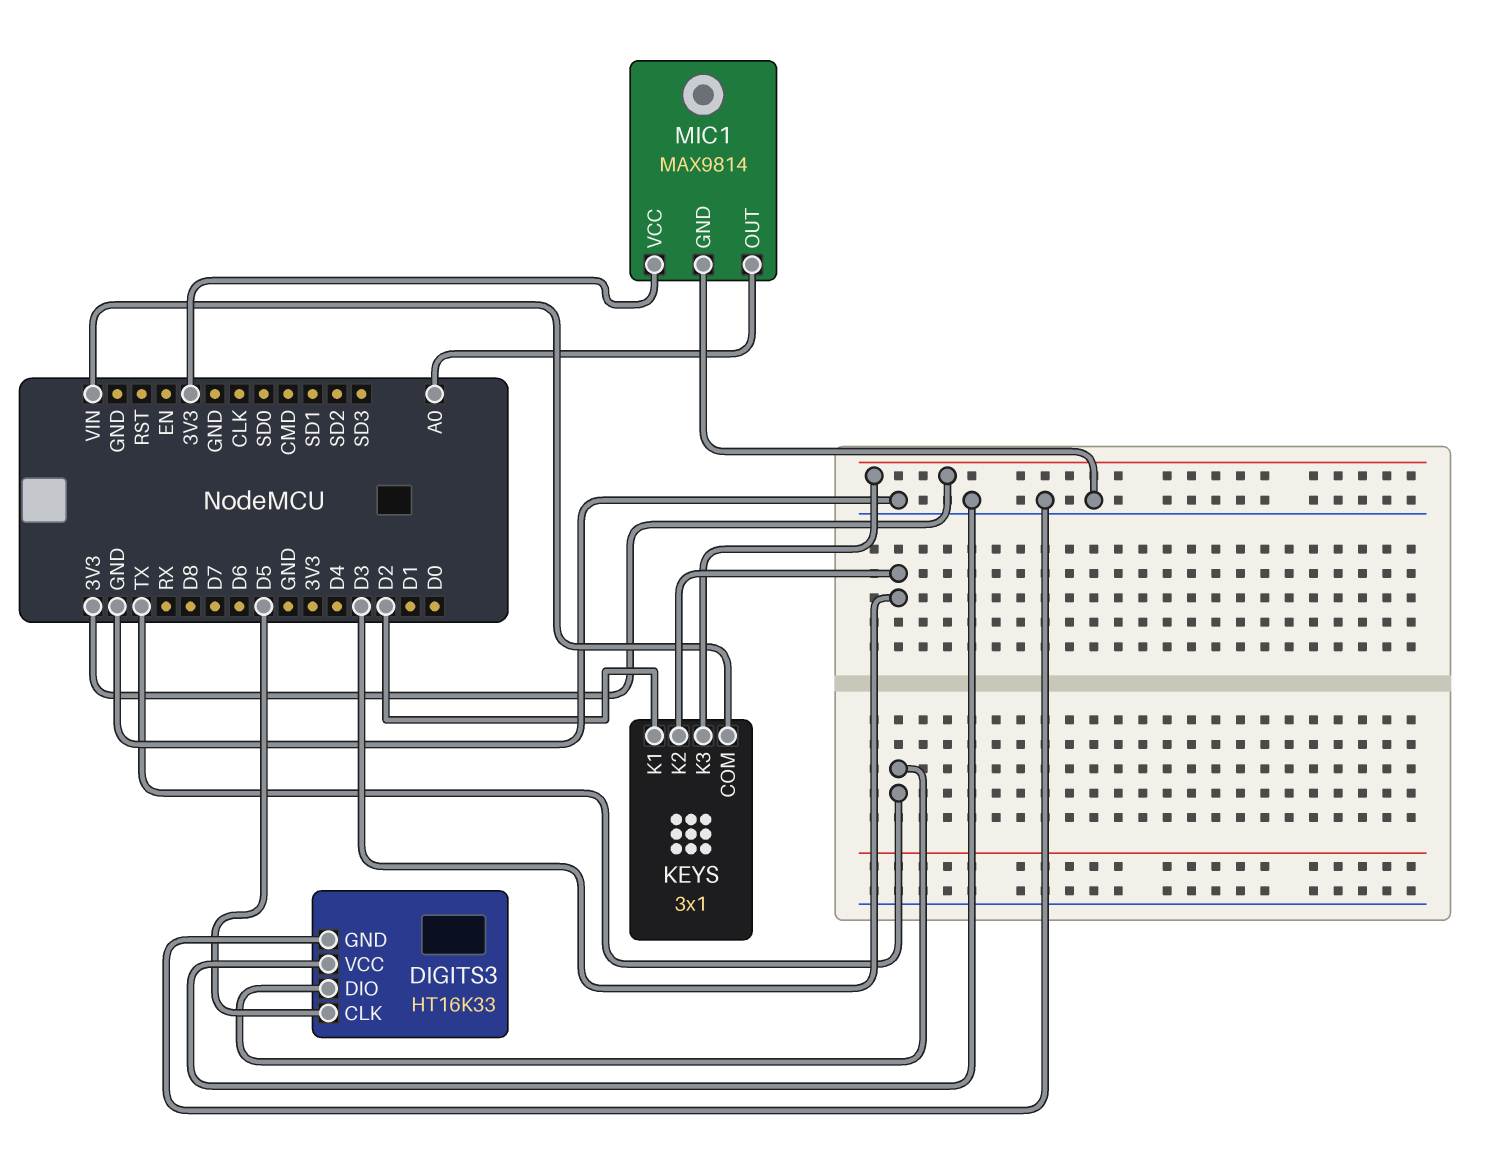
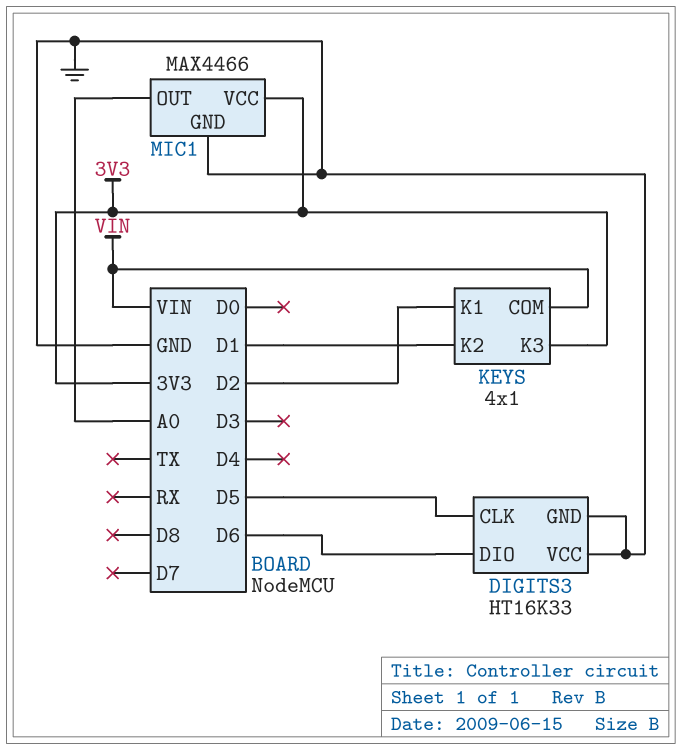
DIGITS3 pin DIO: TX -> D6
KEYS: 3x1 -> 4x1
KEYS pin K2: D3 -> D1
MIC1: MAX9814 -> MAX4466

